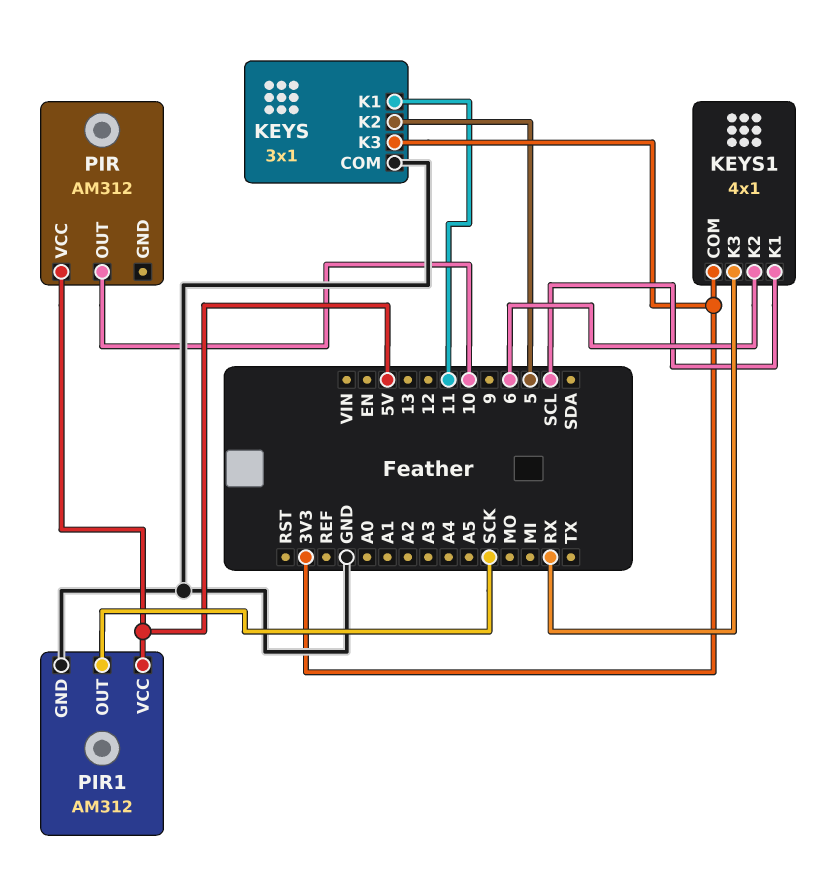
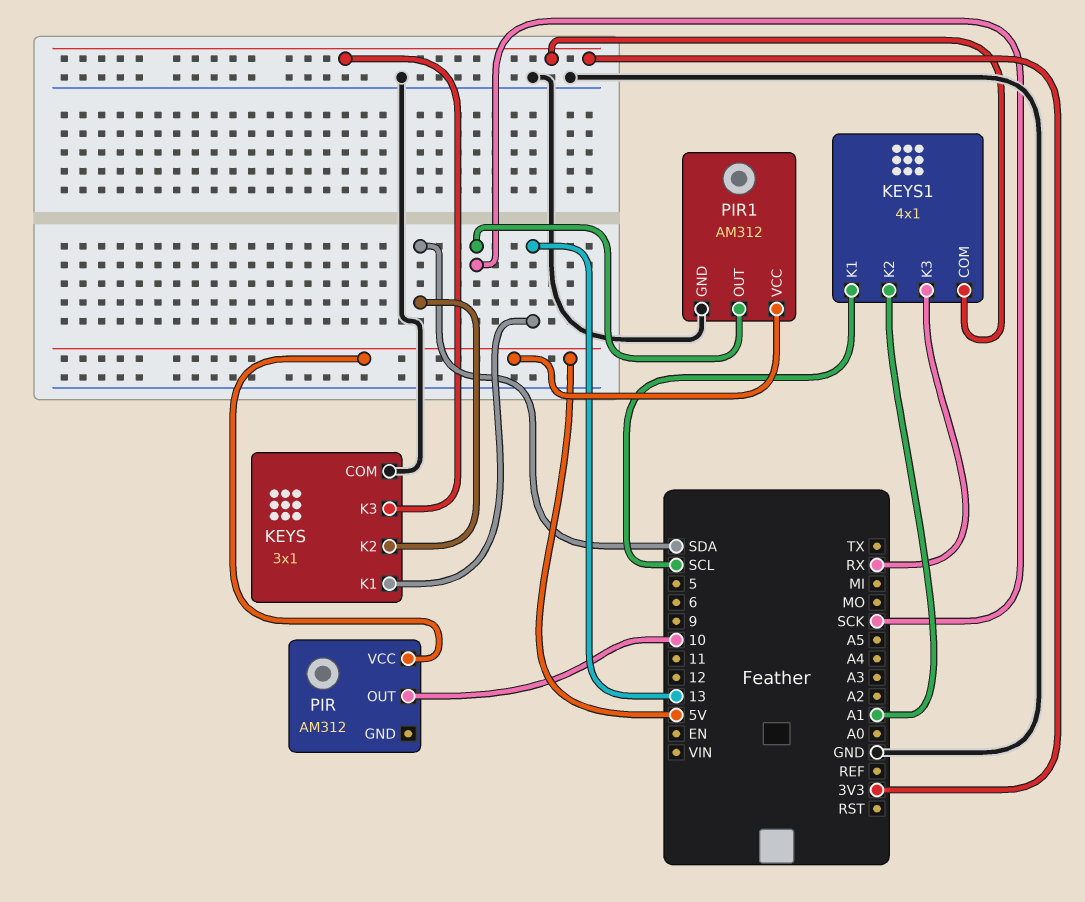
KEYS pin K1: 11 -> 13
KEYS pin K2: 5 -> SDA
KEYS1 pin K2: 6 -> A1

